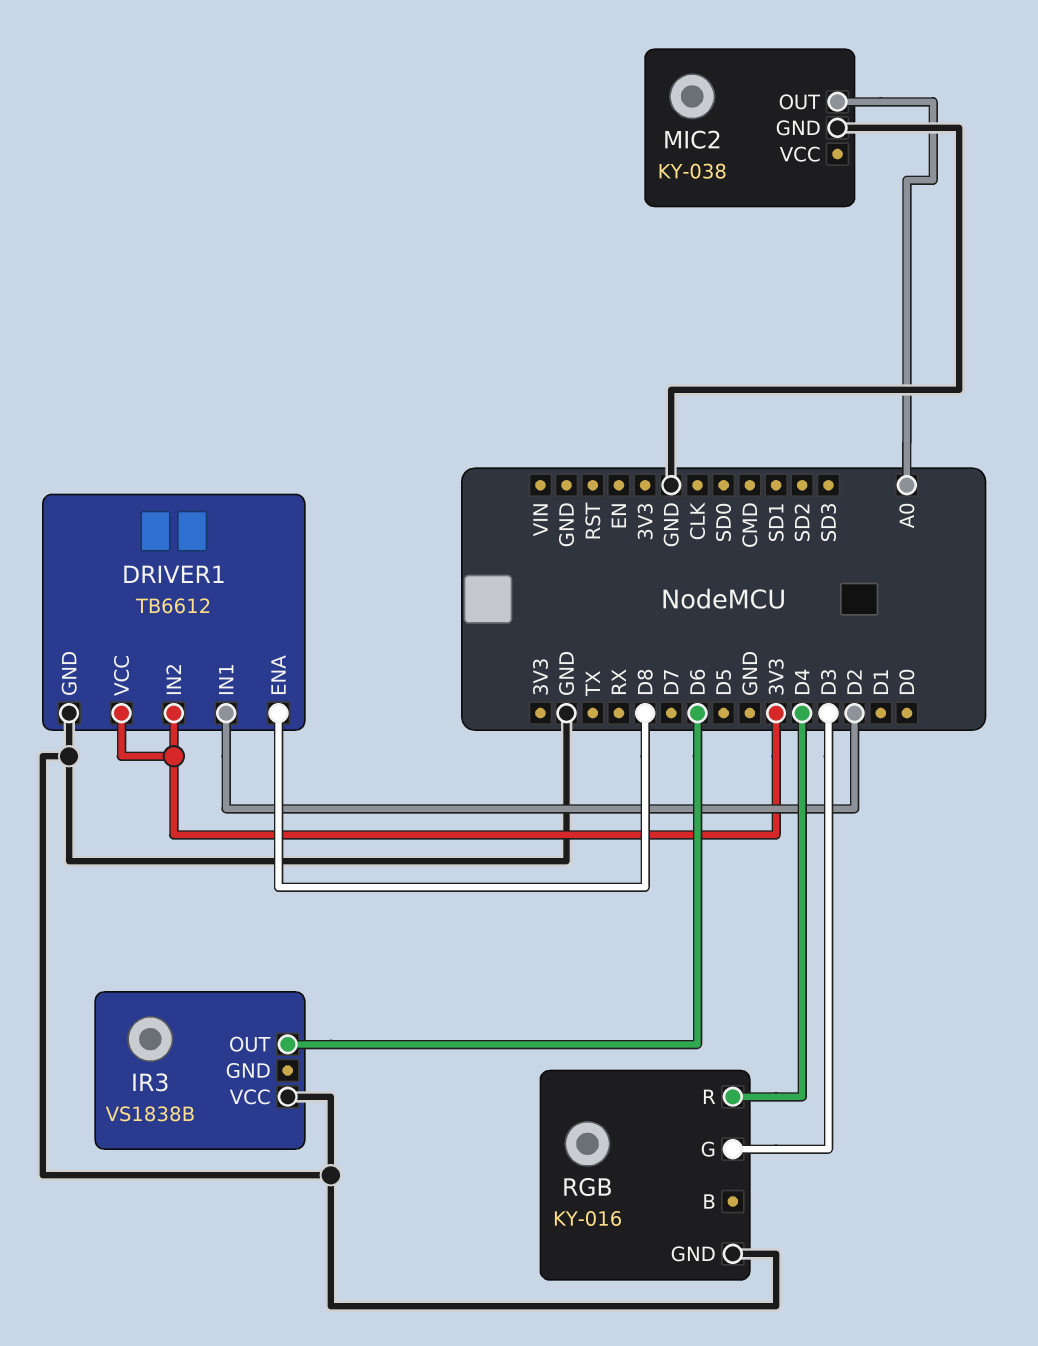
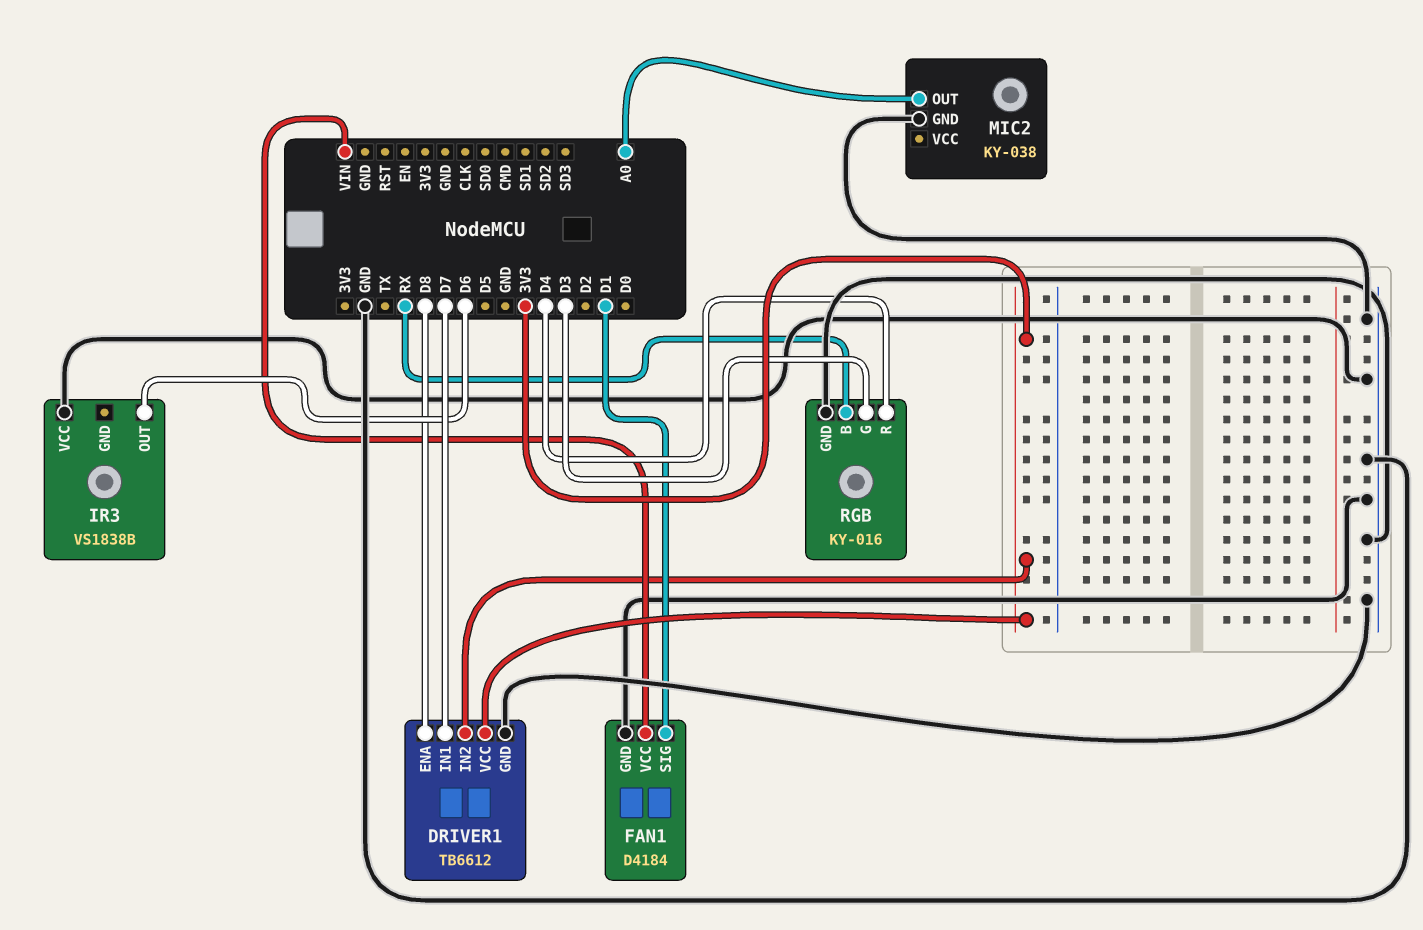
DRIVER1 pin IN1: D2 -> D7
FAN1: none -> D4184
FAN1 pin GND: none -> GND
FAN1 pin SIG: none -> D1
FAN1 pin VCC: none -> VIN
RGB pin B: none -> RX

